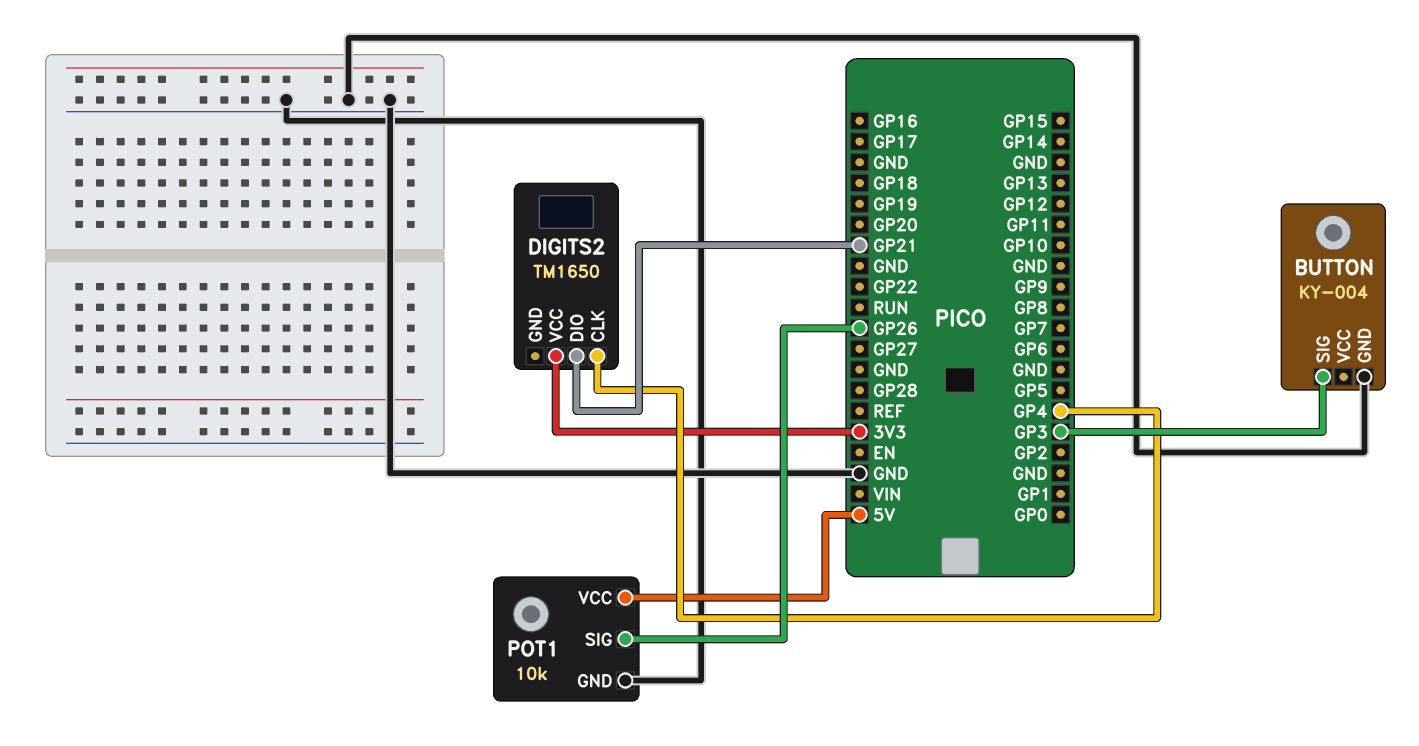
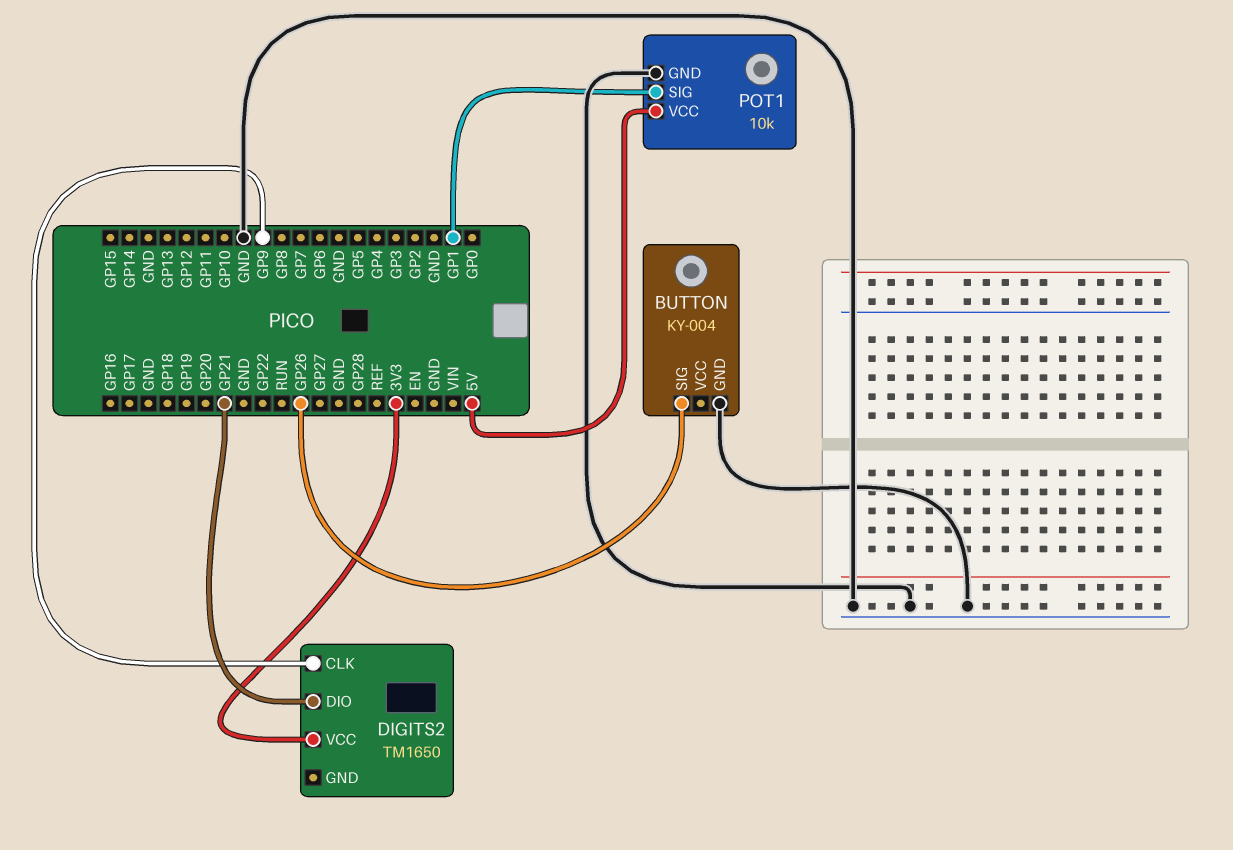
BUTTON pin SIG: GP3 -> GP26
DIGITS2 pin CLK: GP4 -> GP9
POT1 pin SIG: GP26 -> GP1

